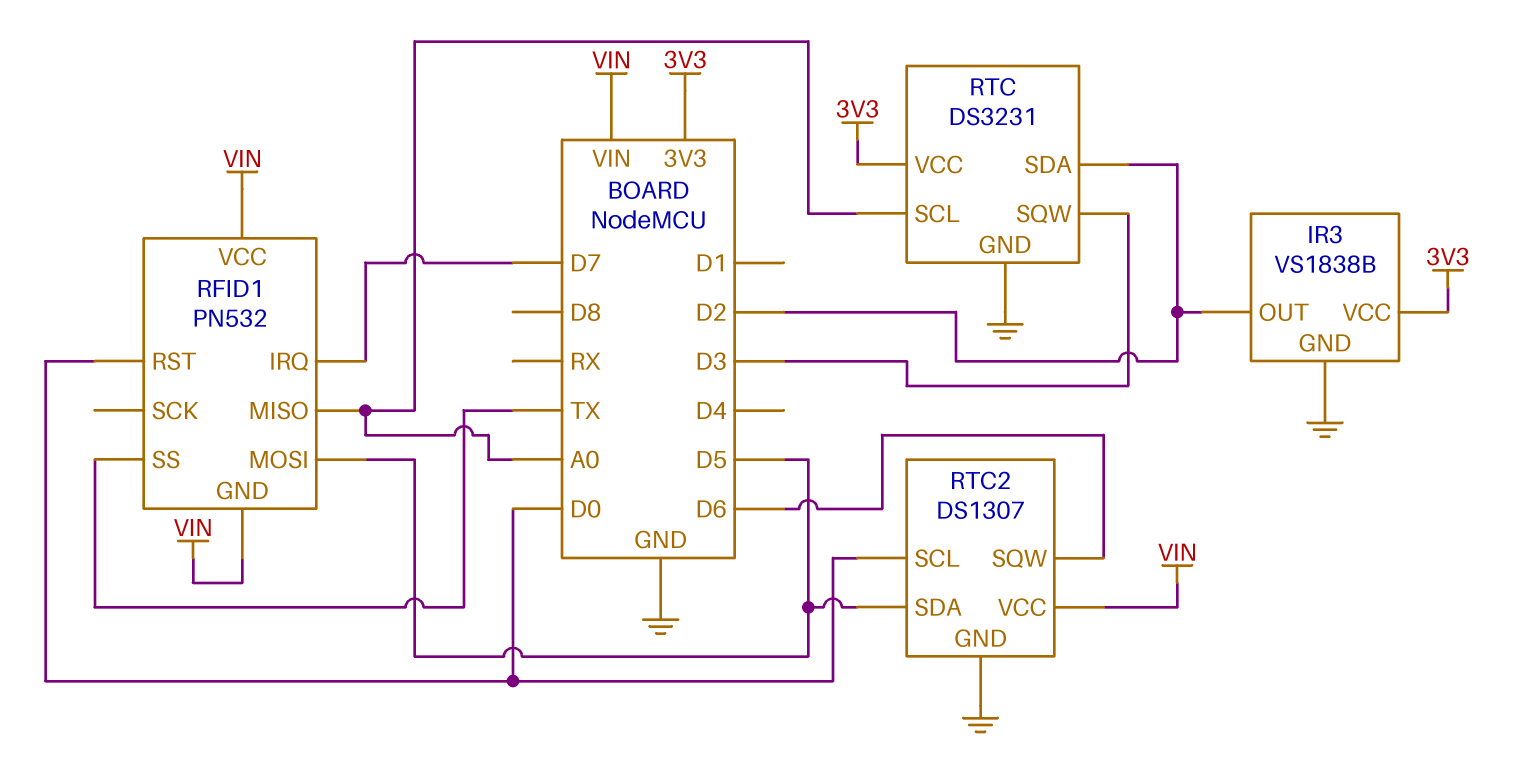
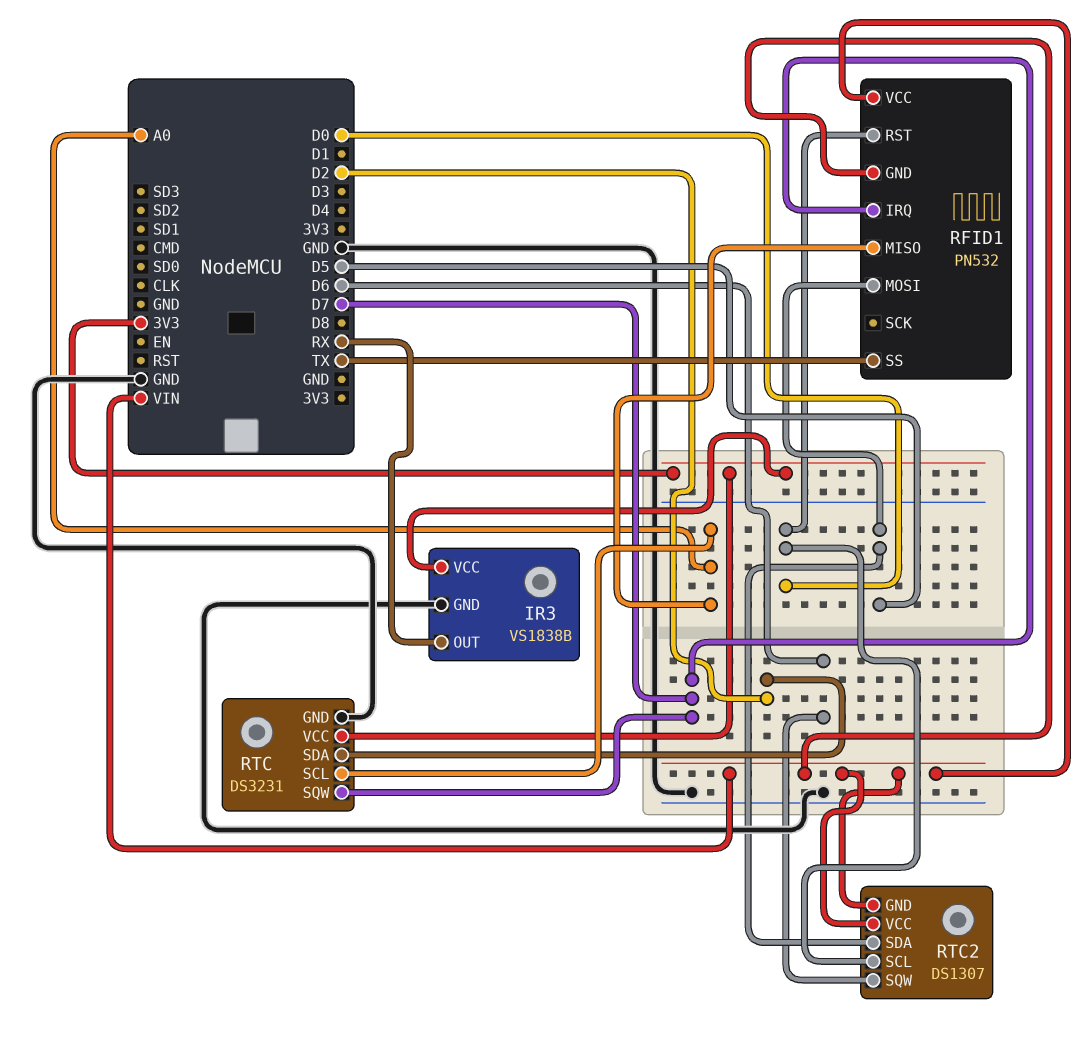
IR3 pin OUT: D2 -> RX
RTC pin SQW: D3 -> D7
RTC2 pin GND: GND -> VIN

